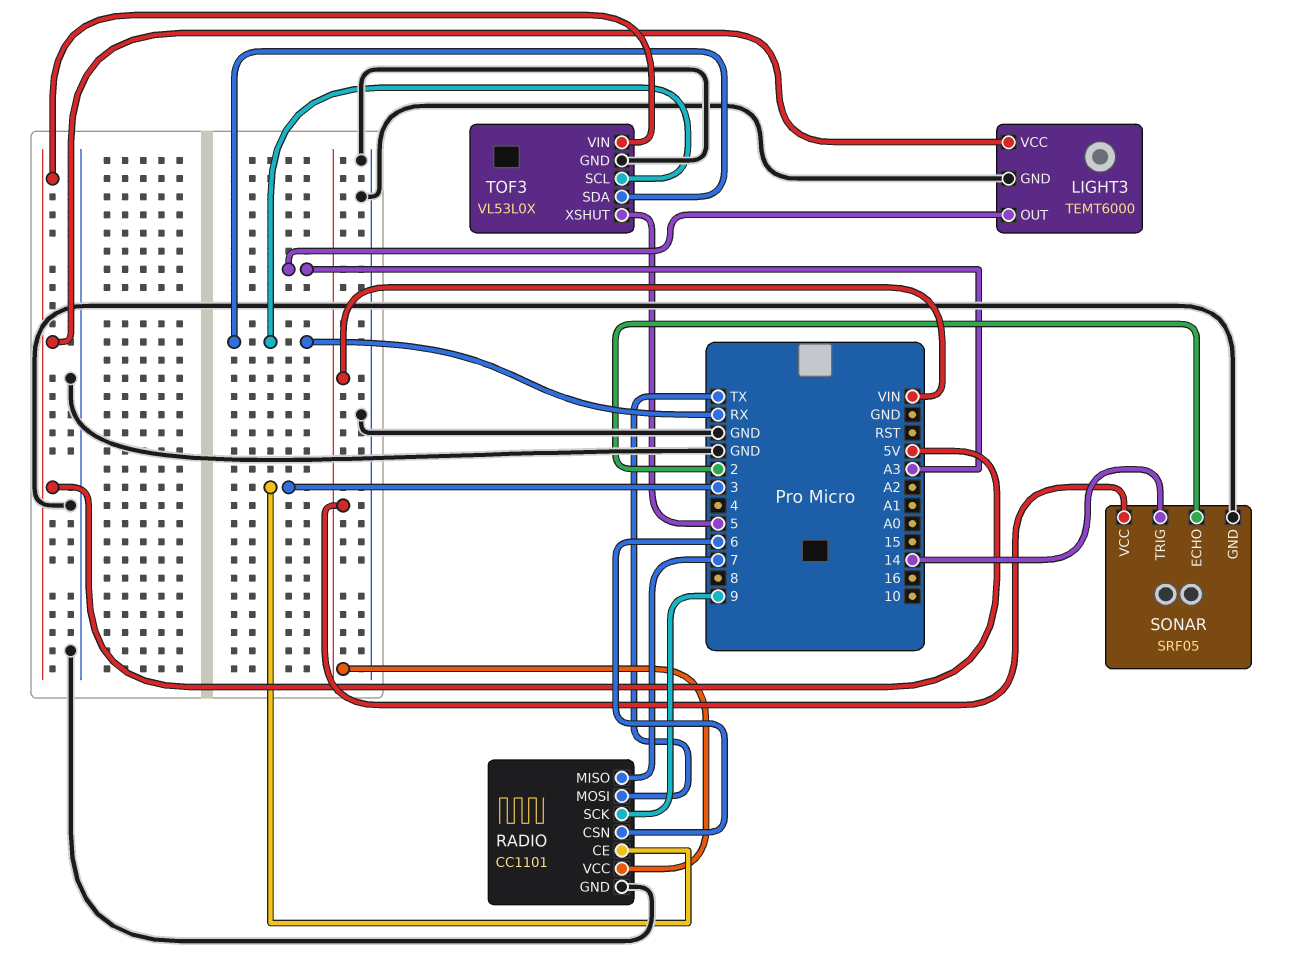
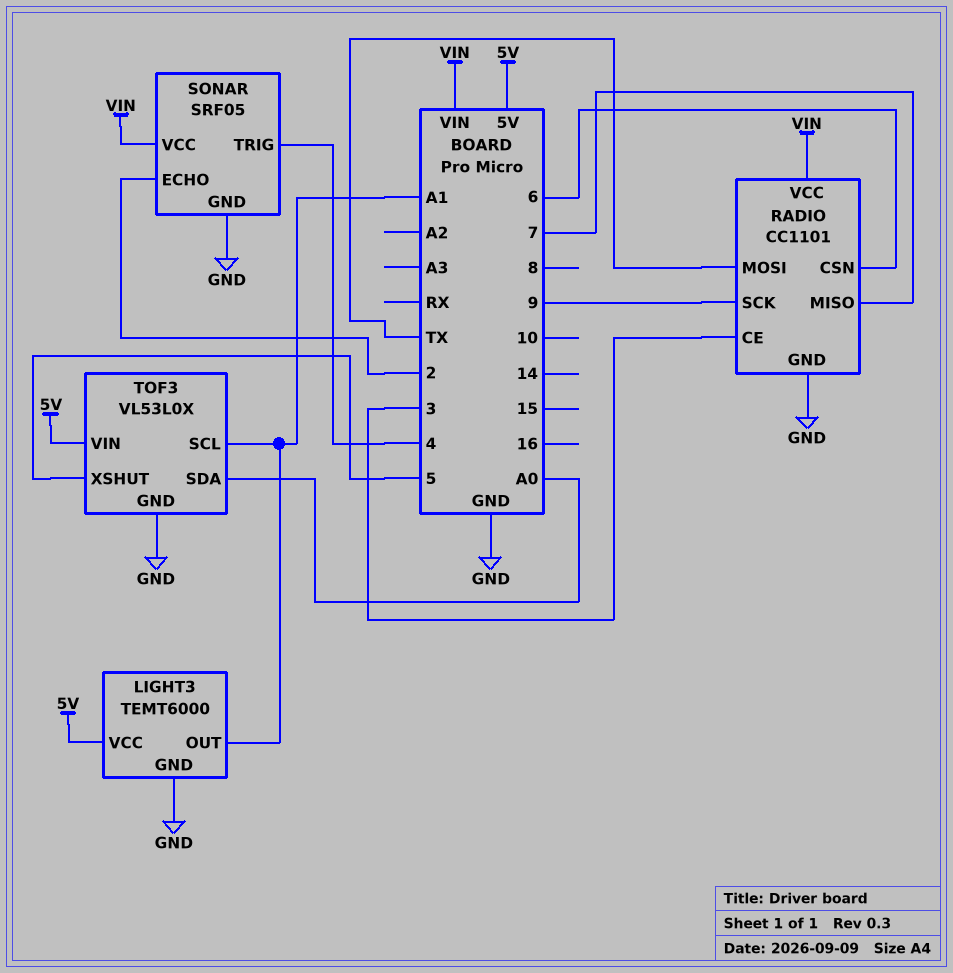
LIGHT3 pin OUT: A3 -> A1
SONAR pin TRIG: 14 -> 4
TOF3 pin SCL: RX -> A1
TOF3 pin SDA: RX -> A0

